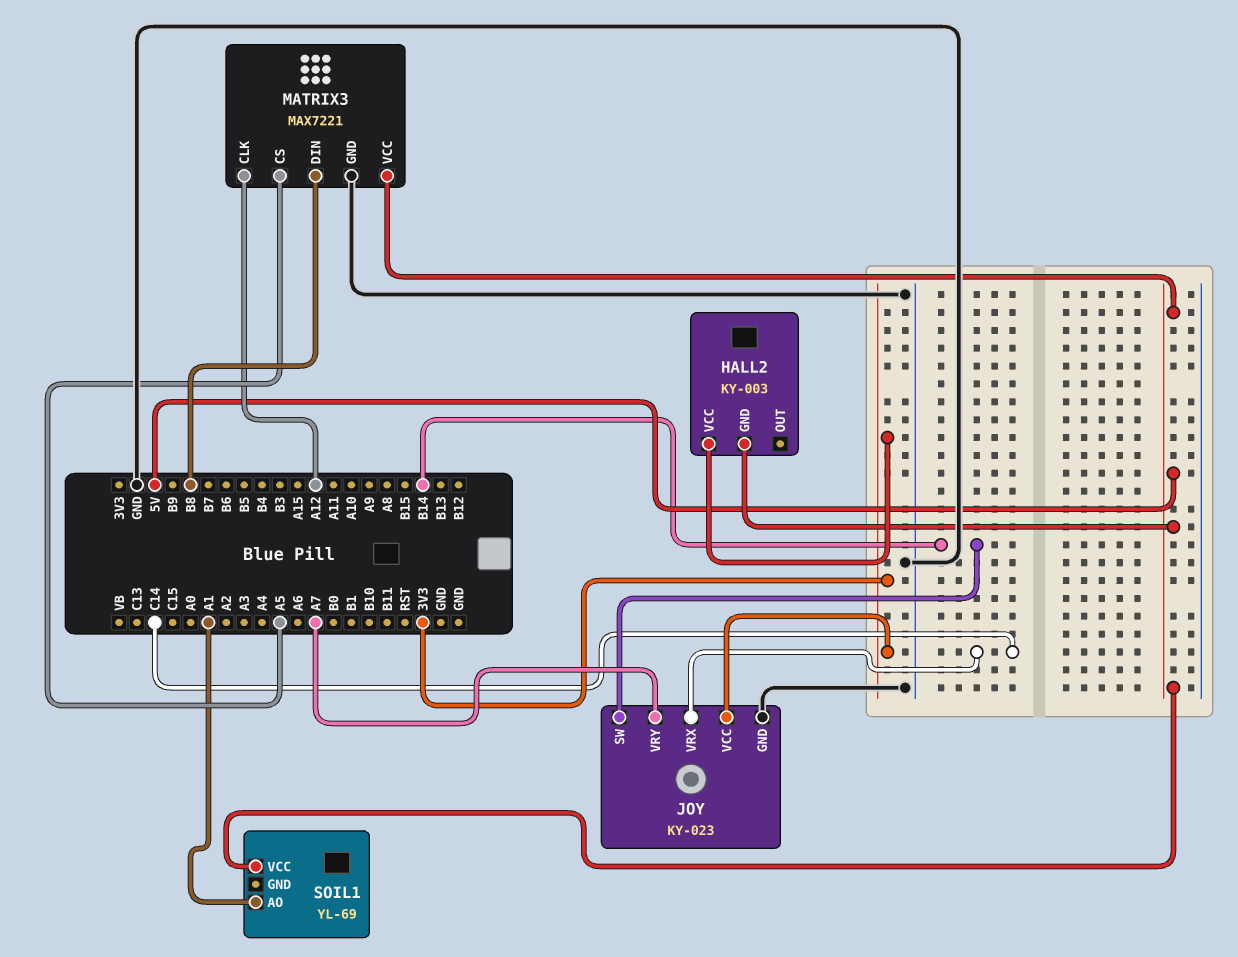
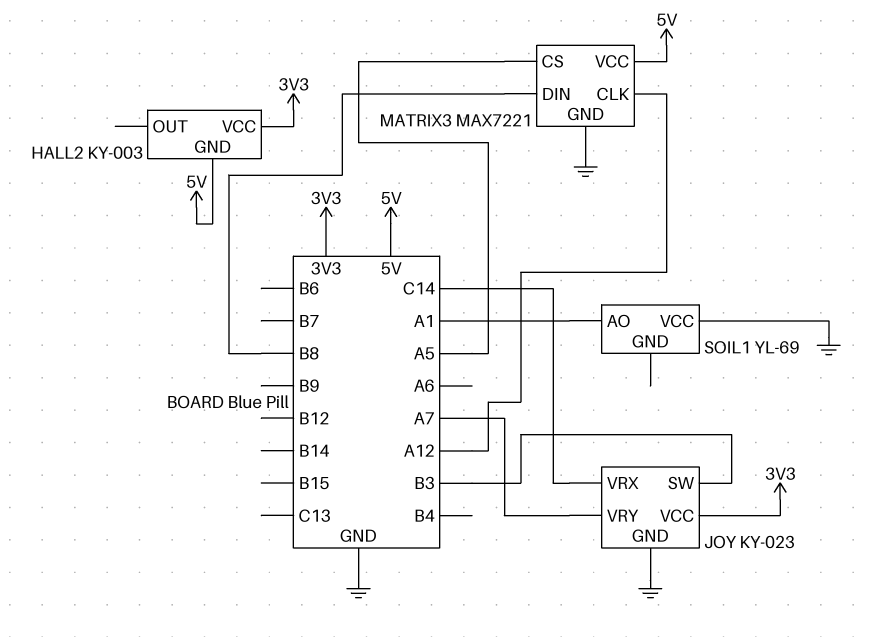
JOY pin SW: B14 -> B3
SOIL1 pin VCC: 5V -> GND

